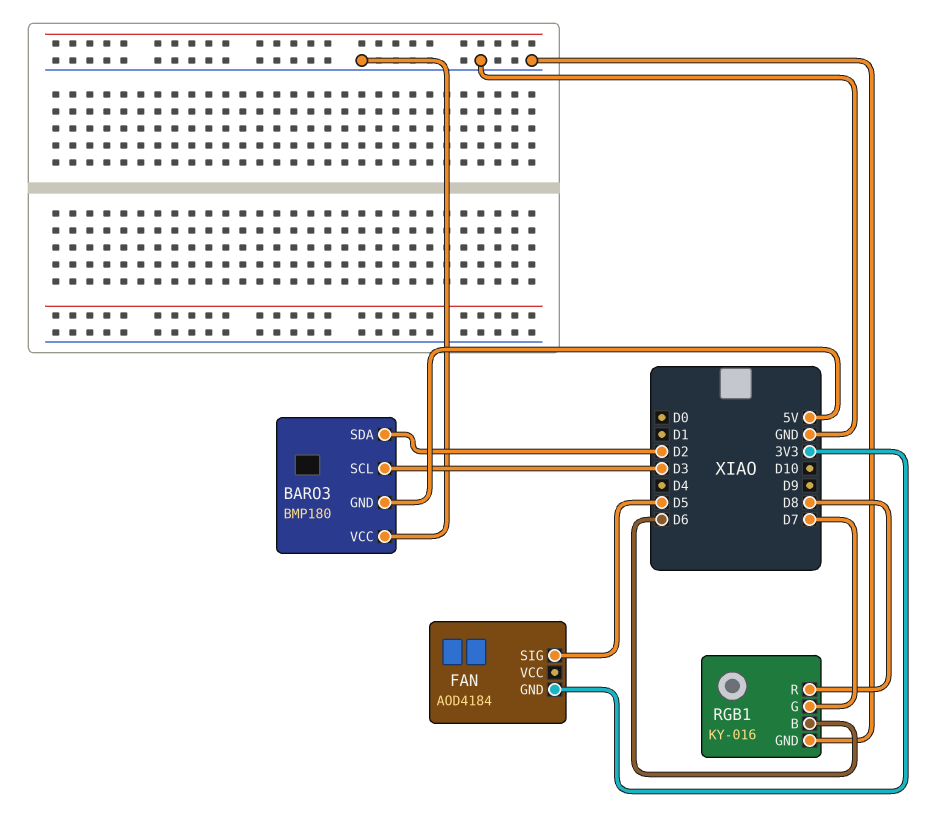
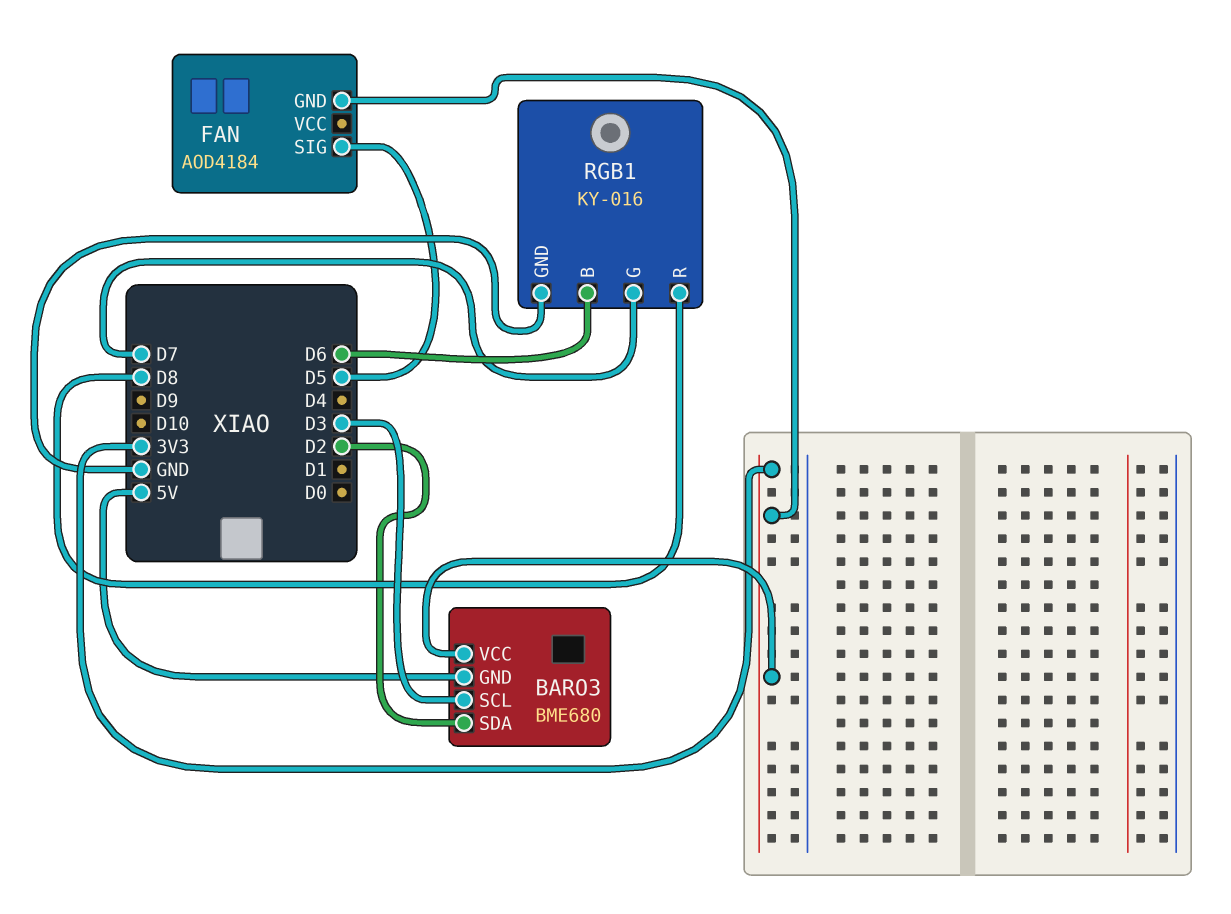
BARO3: BMP180 -> BME680
BARO3 pin VCC: GND -> 3V3

